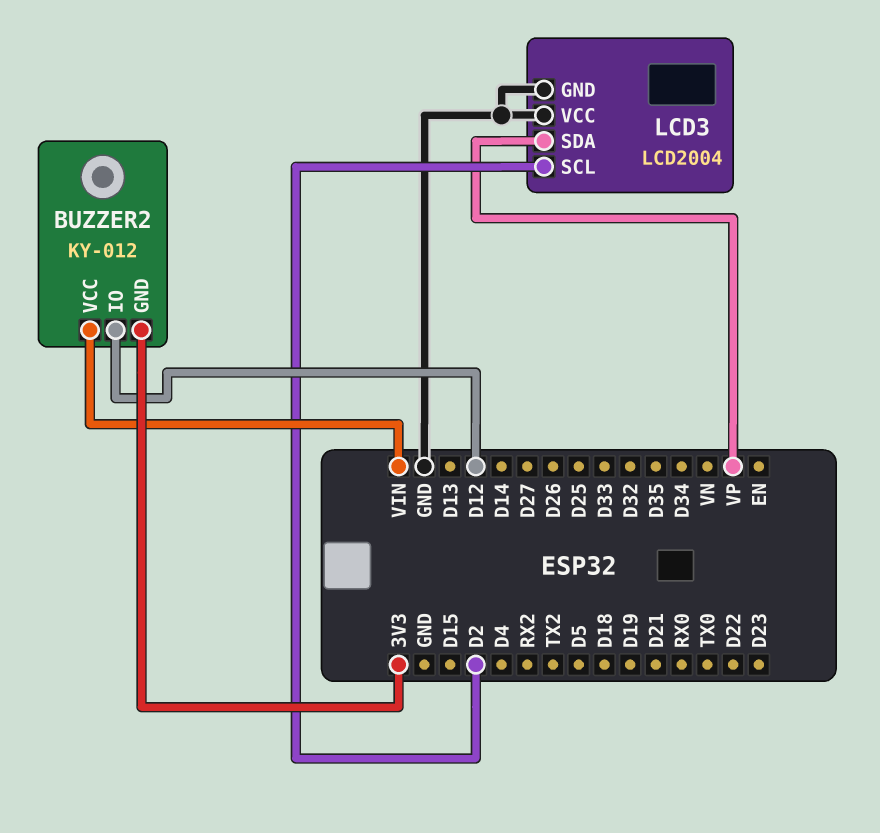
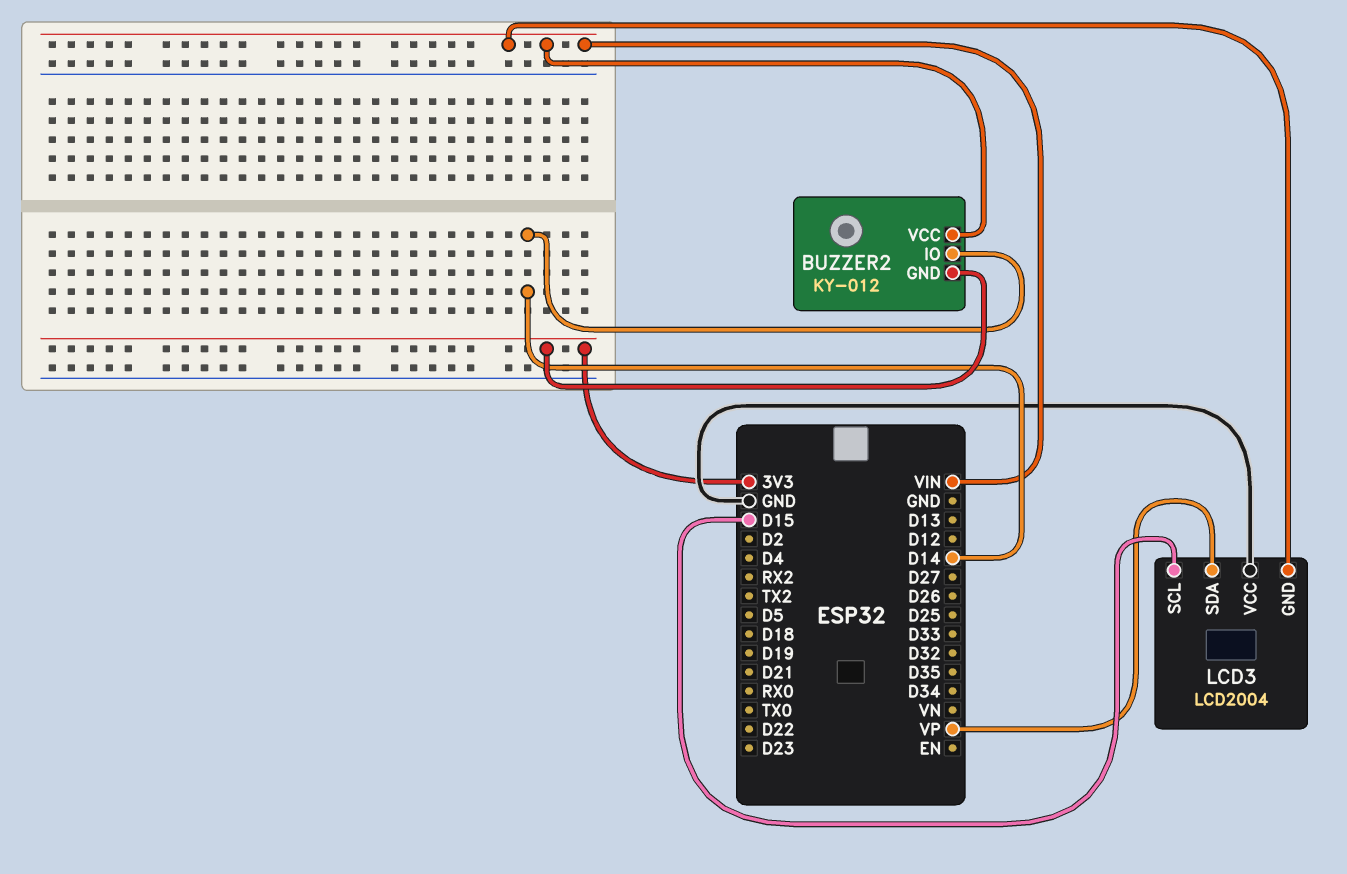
BUZZER2 pin IO: D12 -> D14
LCD3 pin GND: GND -> VIN
LCD3 pin SCL: D2 -> D15

